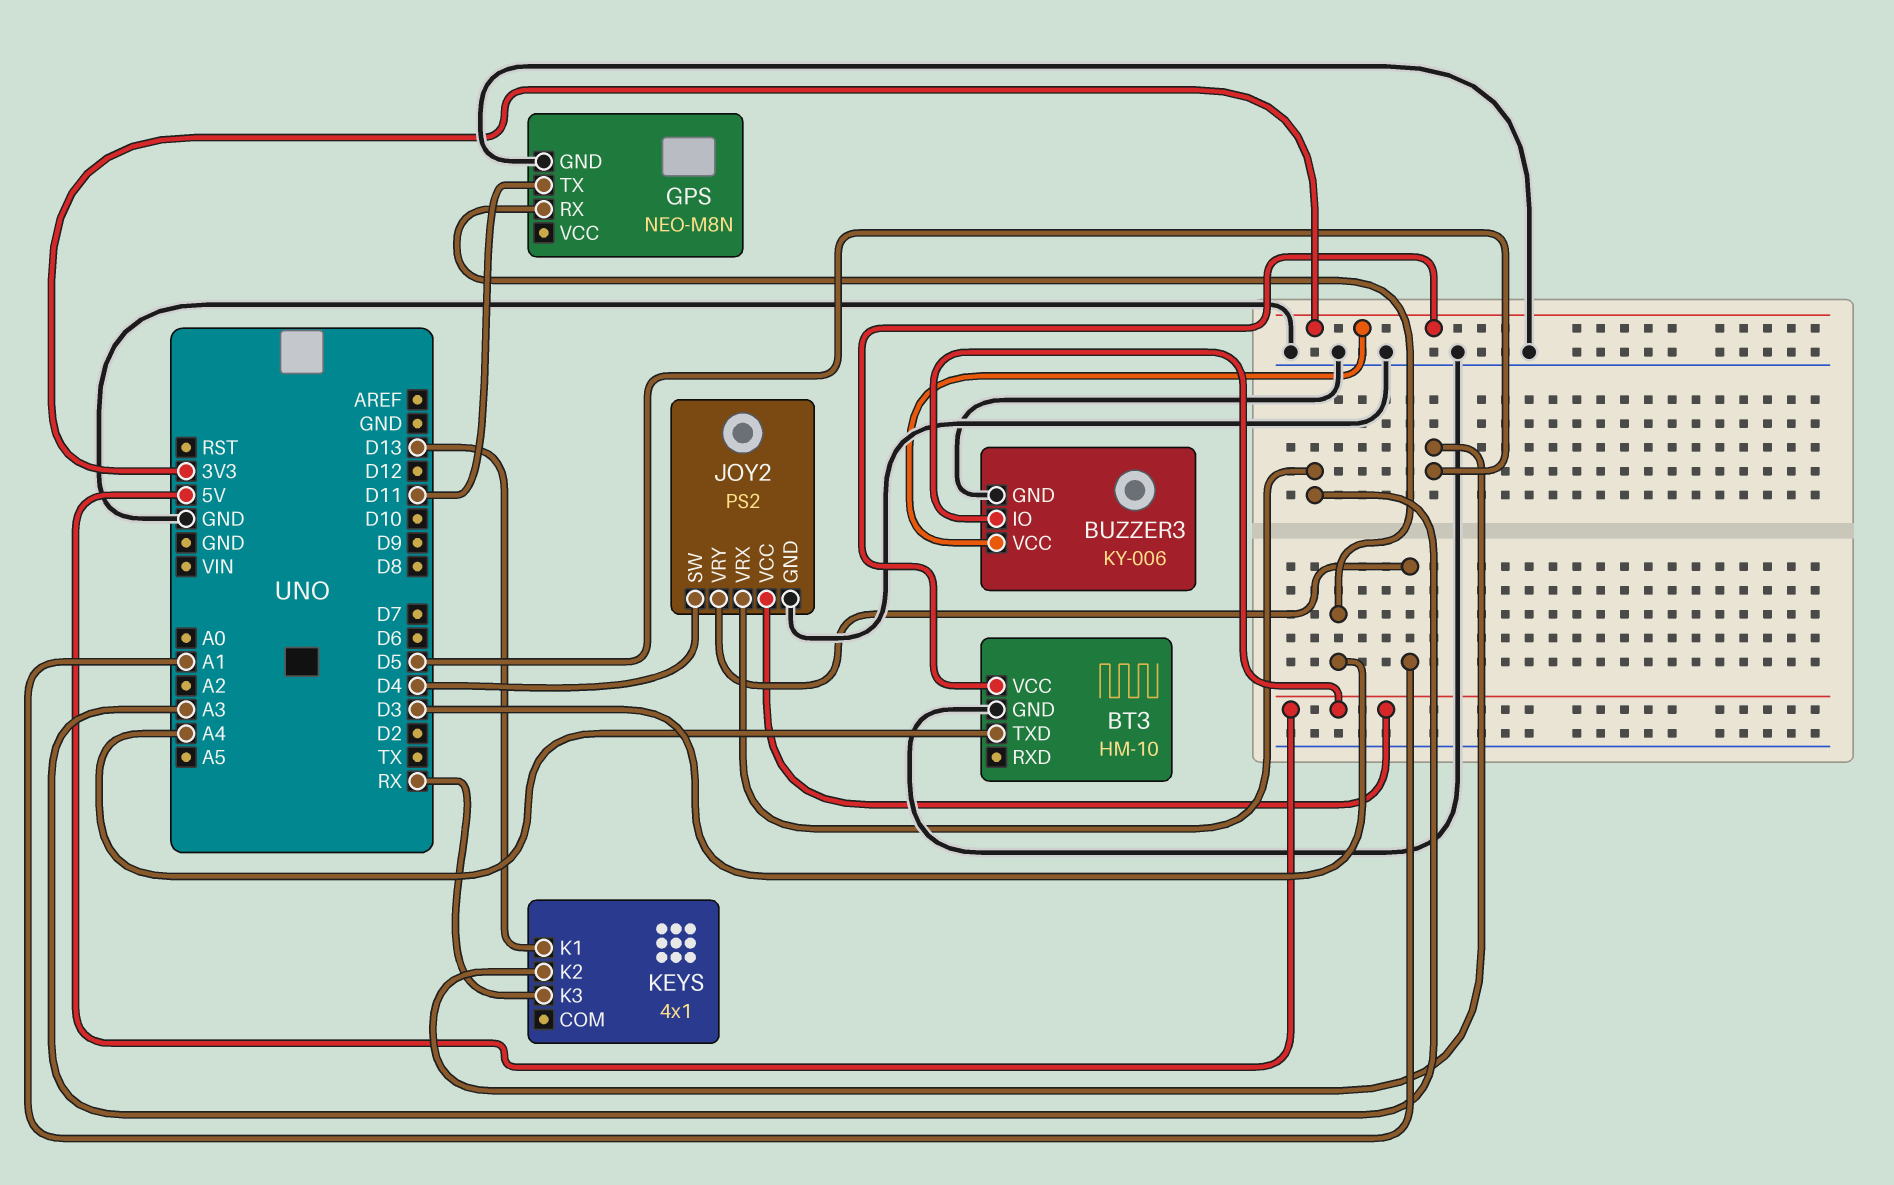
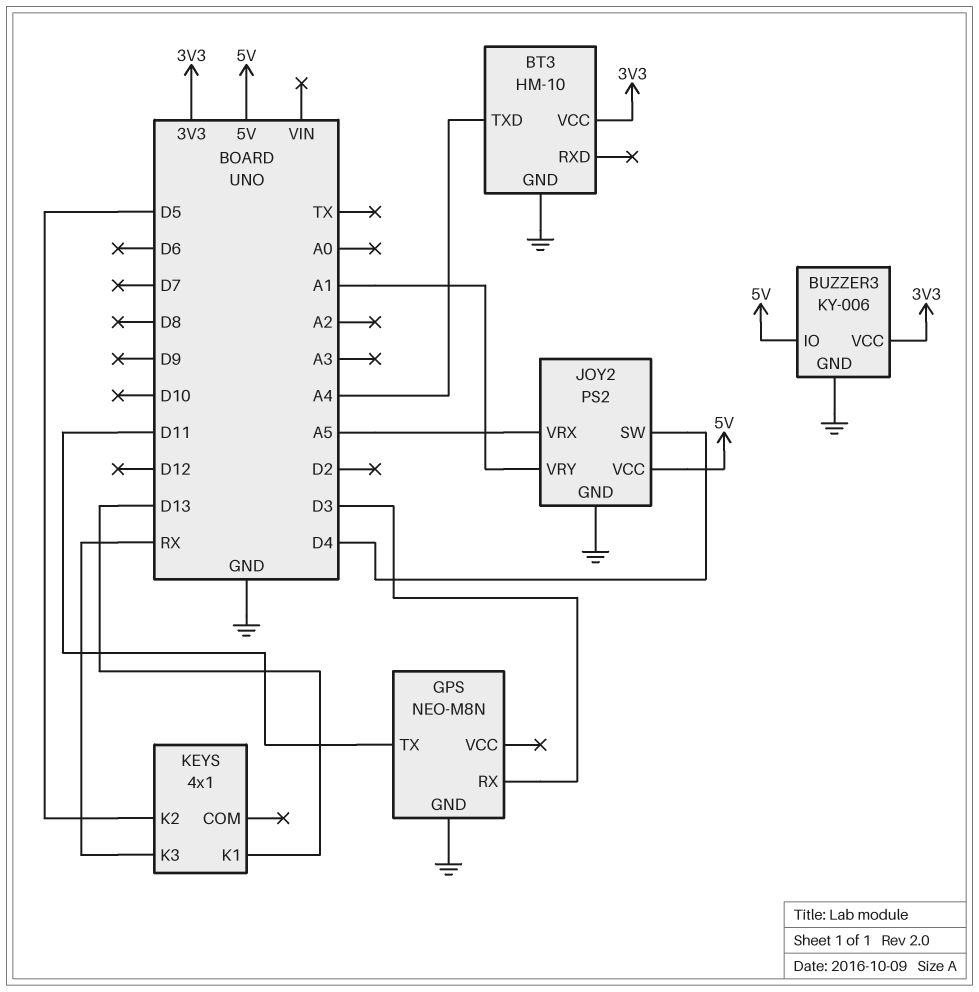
JOY2 pin VRX: A3 -> A5

